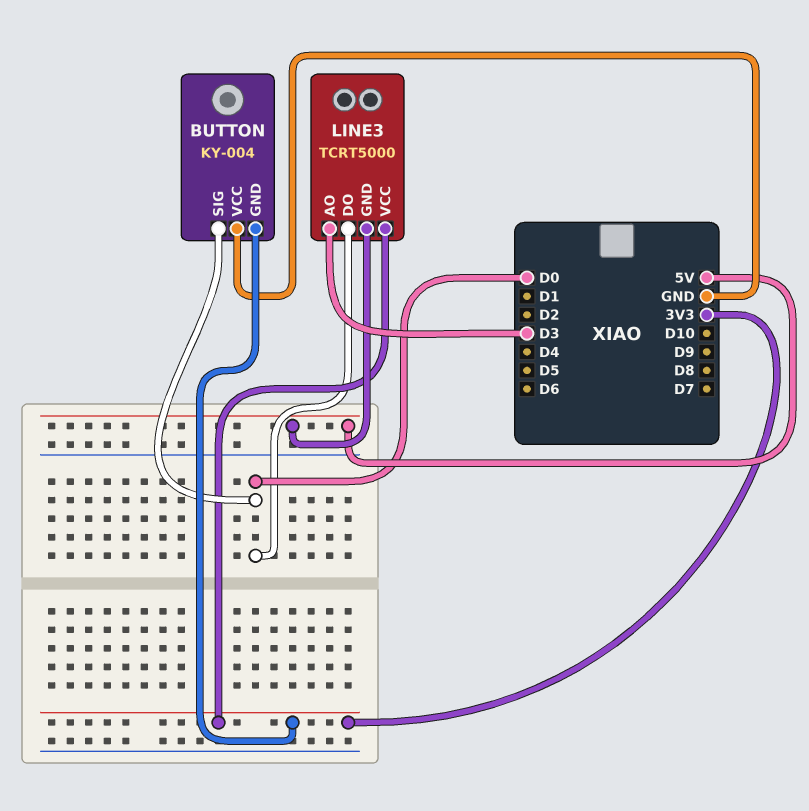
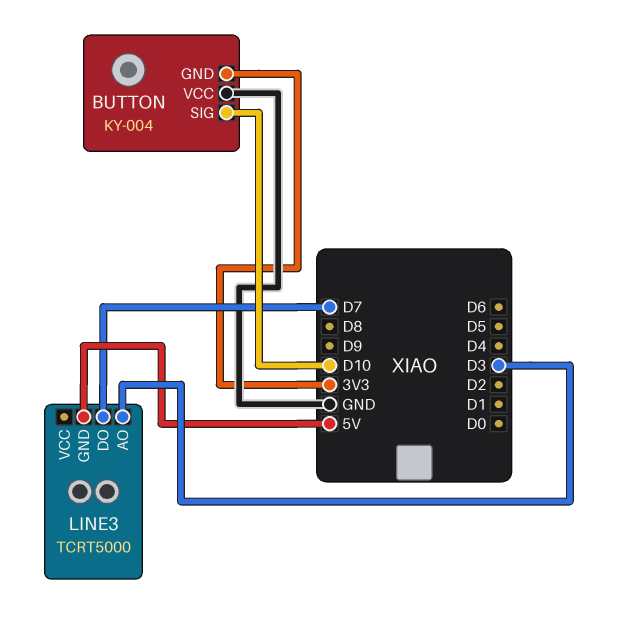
BUTTON pin SIG: D0 -> D10
LINE3 pin DO: D0 -> D7
LINE3 pin VCC: 3V3 -> none

